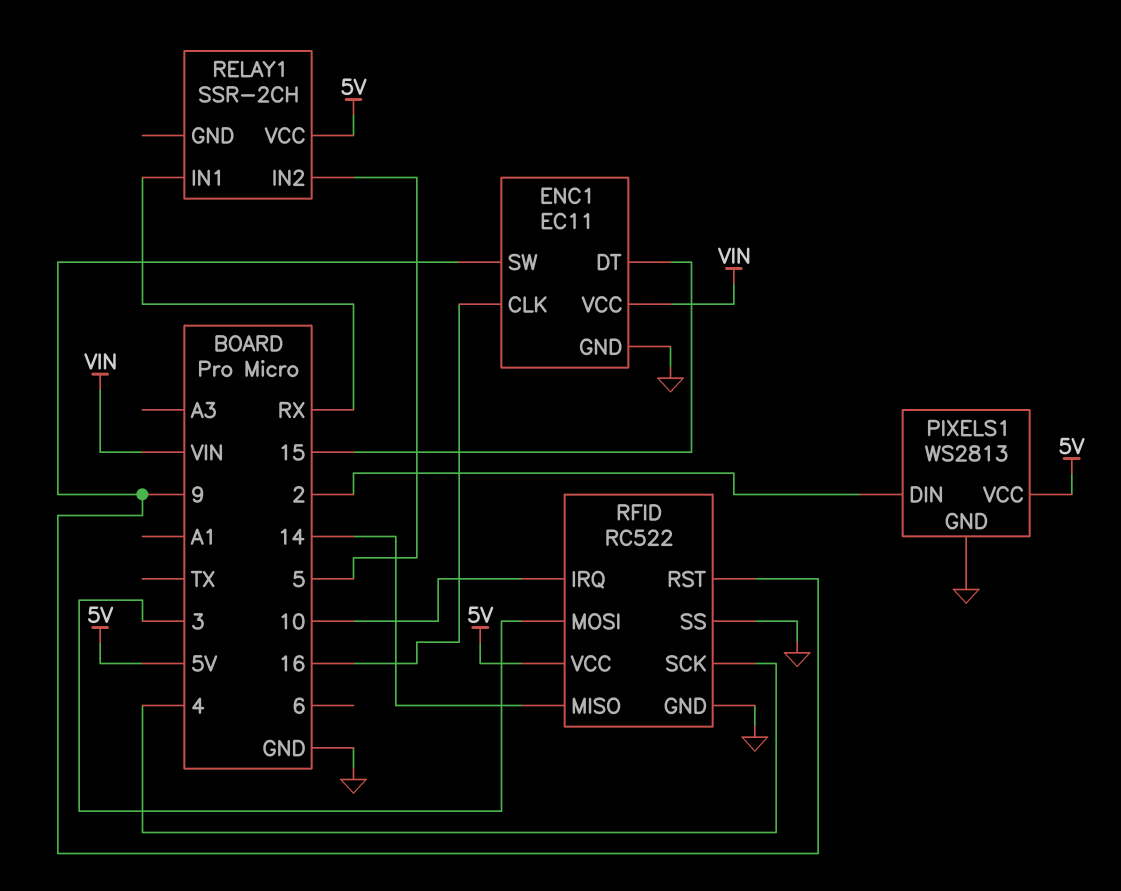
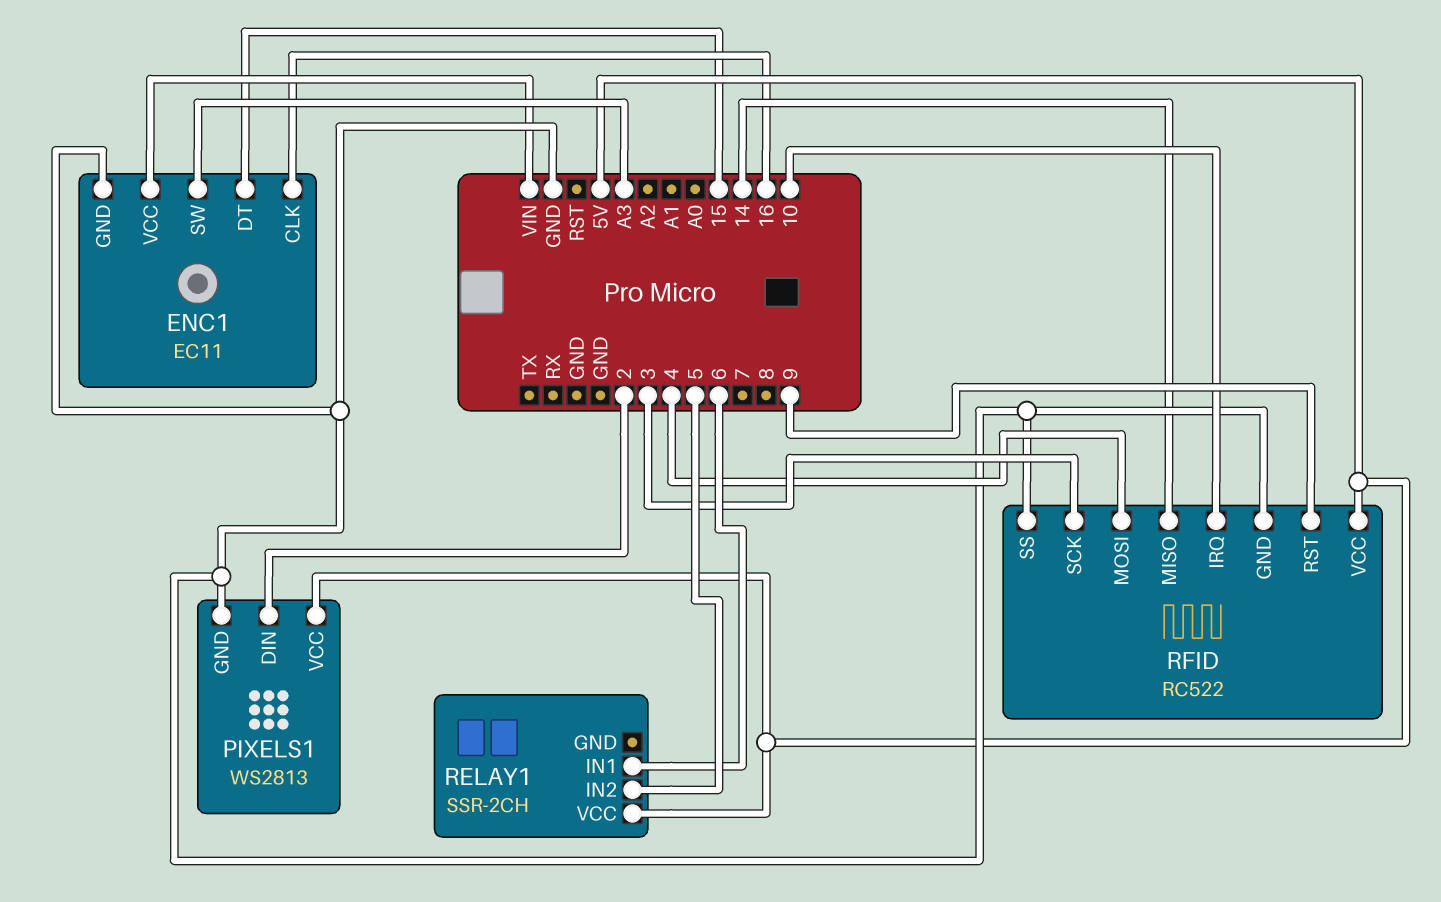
ENC1 pin SW: 9 -> A3
RELAY1 pin IN1: RX -> 6
RFID pin MOSI: 3 -> 4
RFID pin SCK: 4 -> 3

